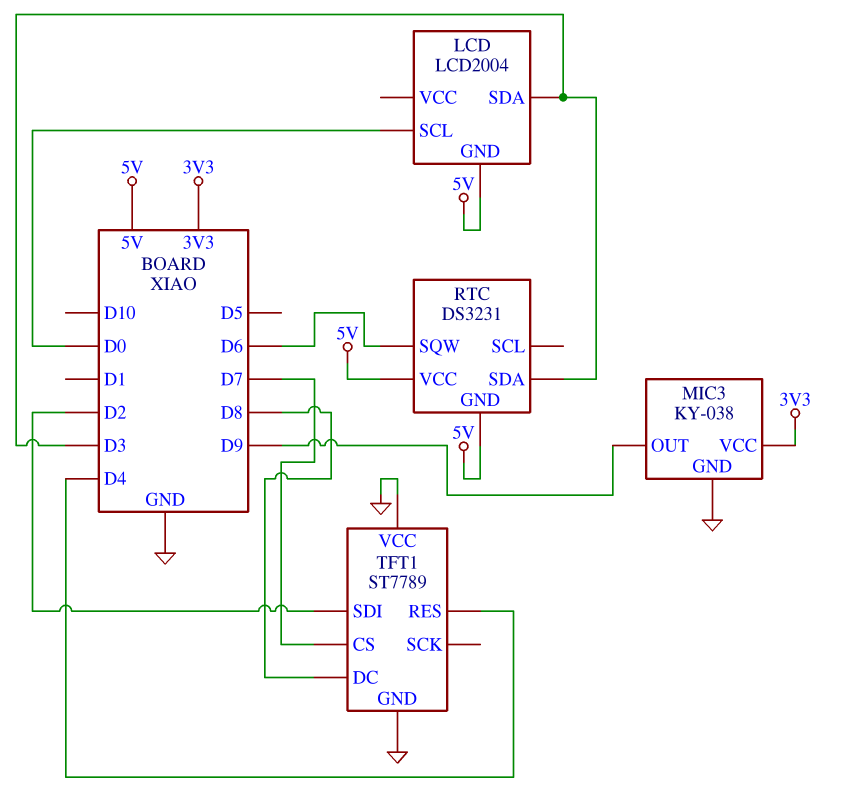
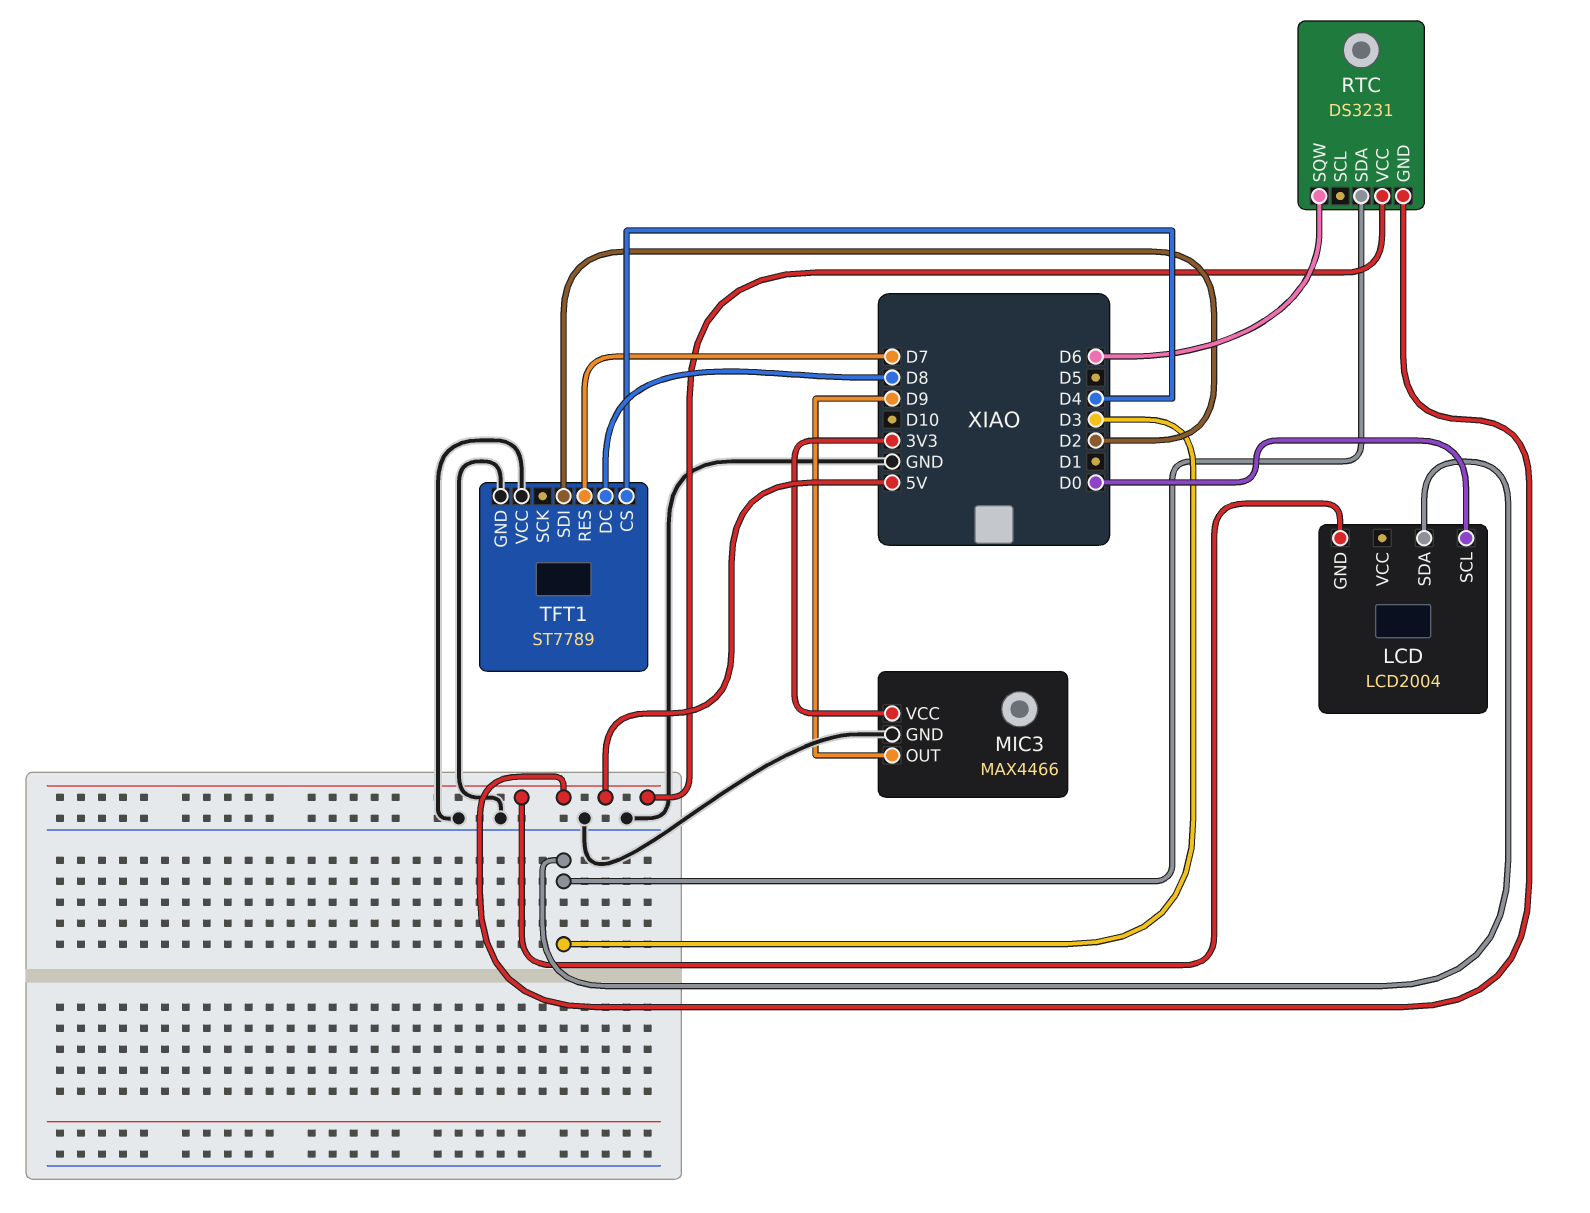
MIC3: KY-038 -> MAX4466
TFT1 pin CS: D7 -> D4
TFT1 pin RES: D4 -> D7

